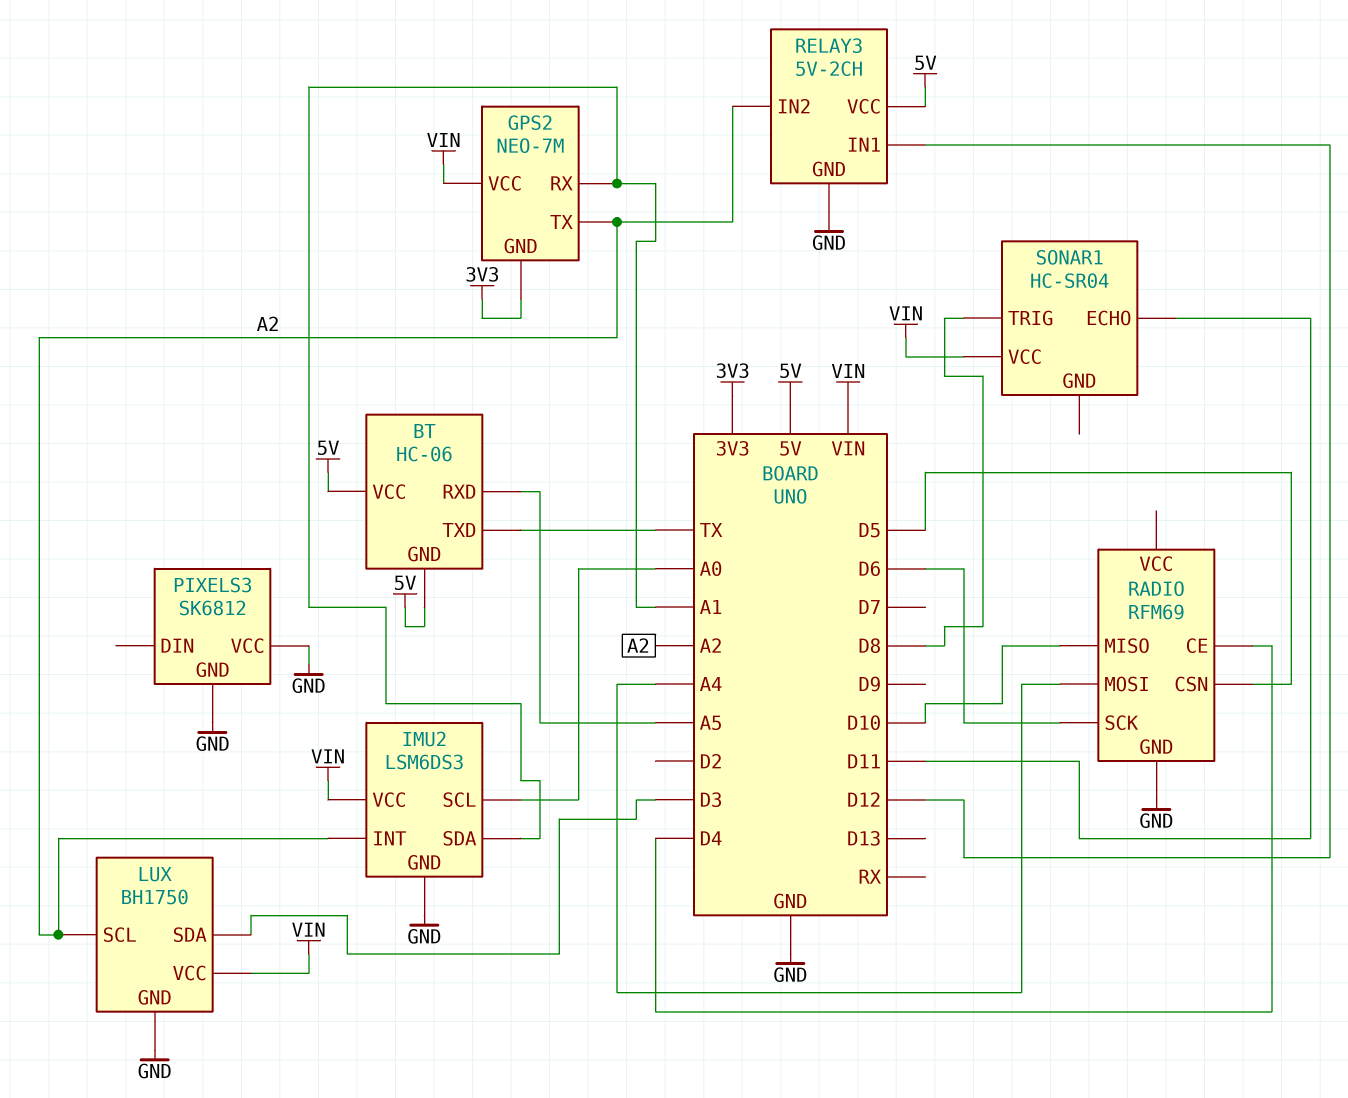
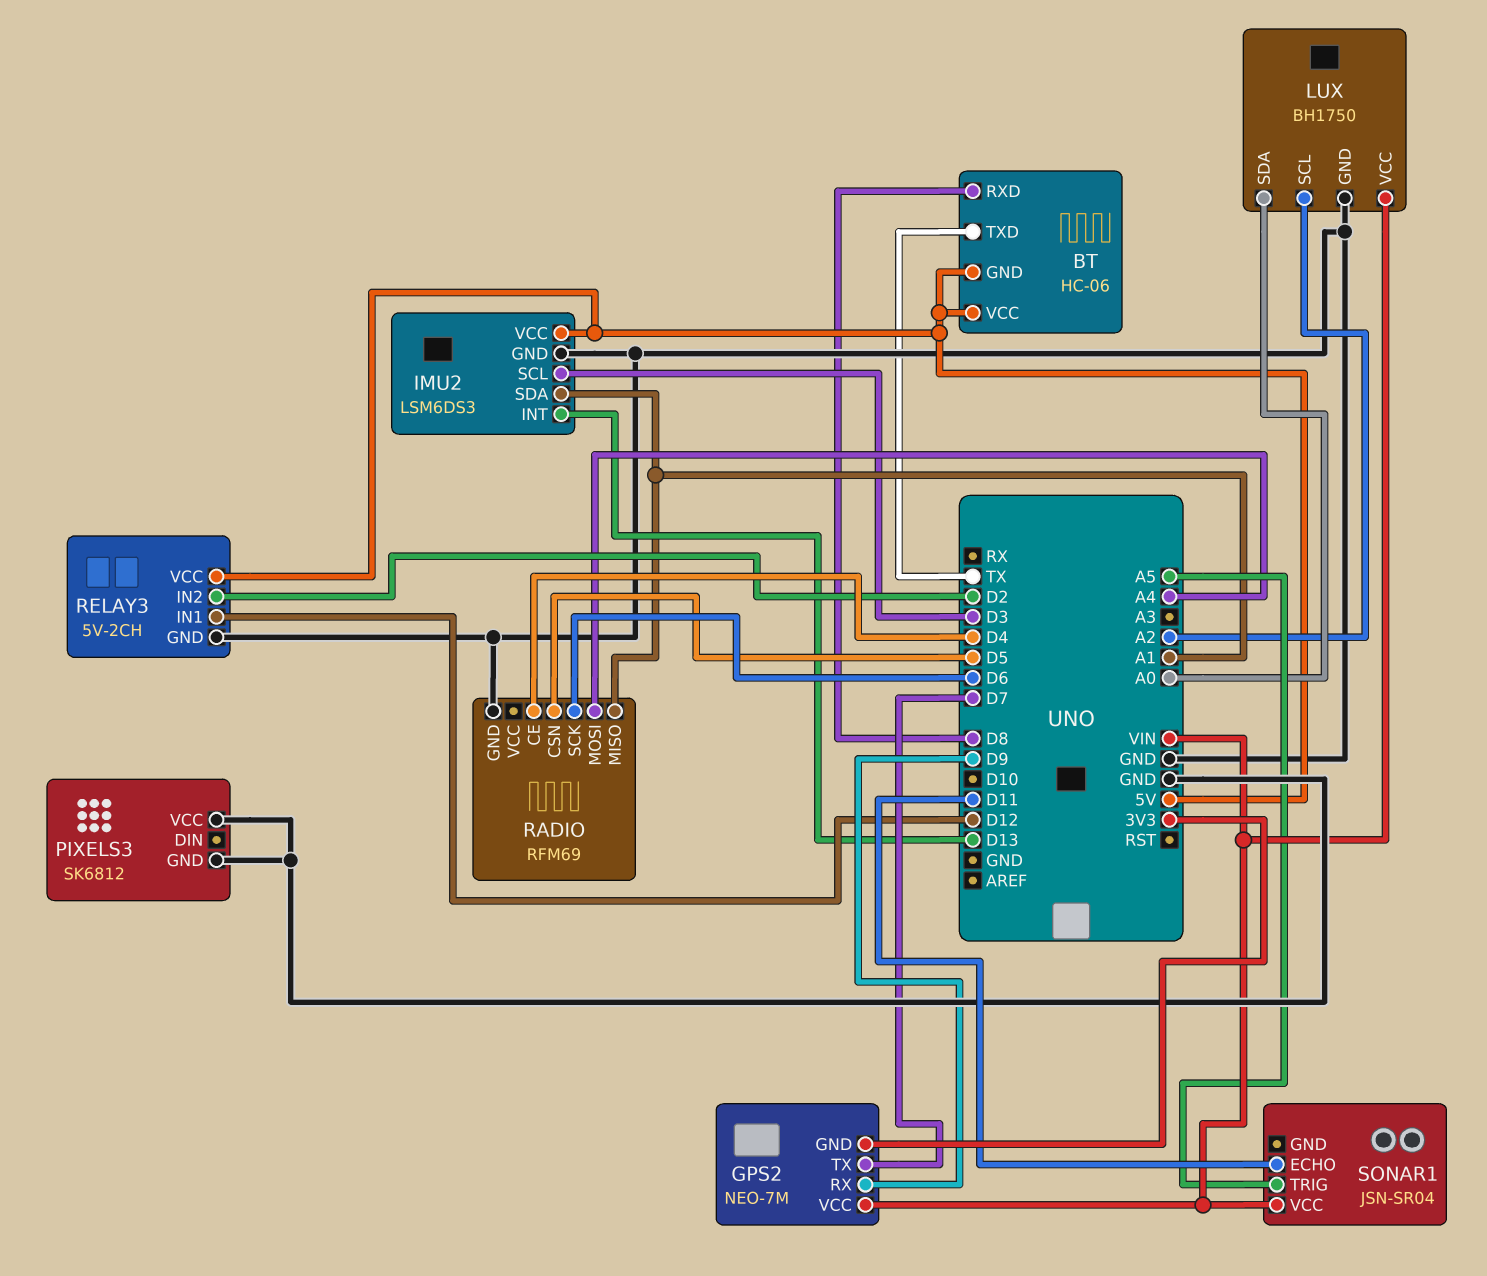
BT pin RXD: A5 -> D8
GPS2 pin RX: A1 -> D9
GPS2 pin TX: A2 -> D7
IMU2 pin INT: A2 -> D13
IMU2 pin SCL: A0 -> D3
IMU2 pin VCC: VIN -> 5V
LUX pin SDA: D3 -> A0
RADIO pin MISO: D10 -> A1
RELAY3 pin IN2: A2 -> D2
SONAR1: HC-SR04 -> JSN-SR04
SONAR1 pin TRIG: D8 -> A5

